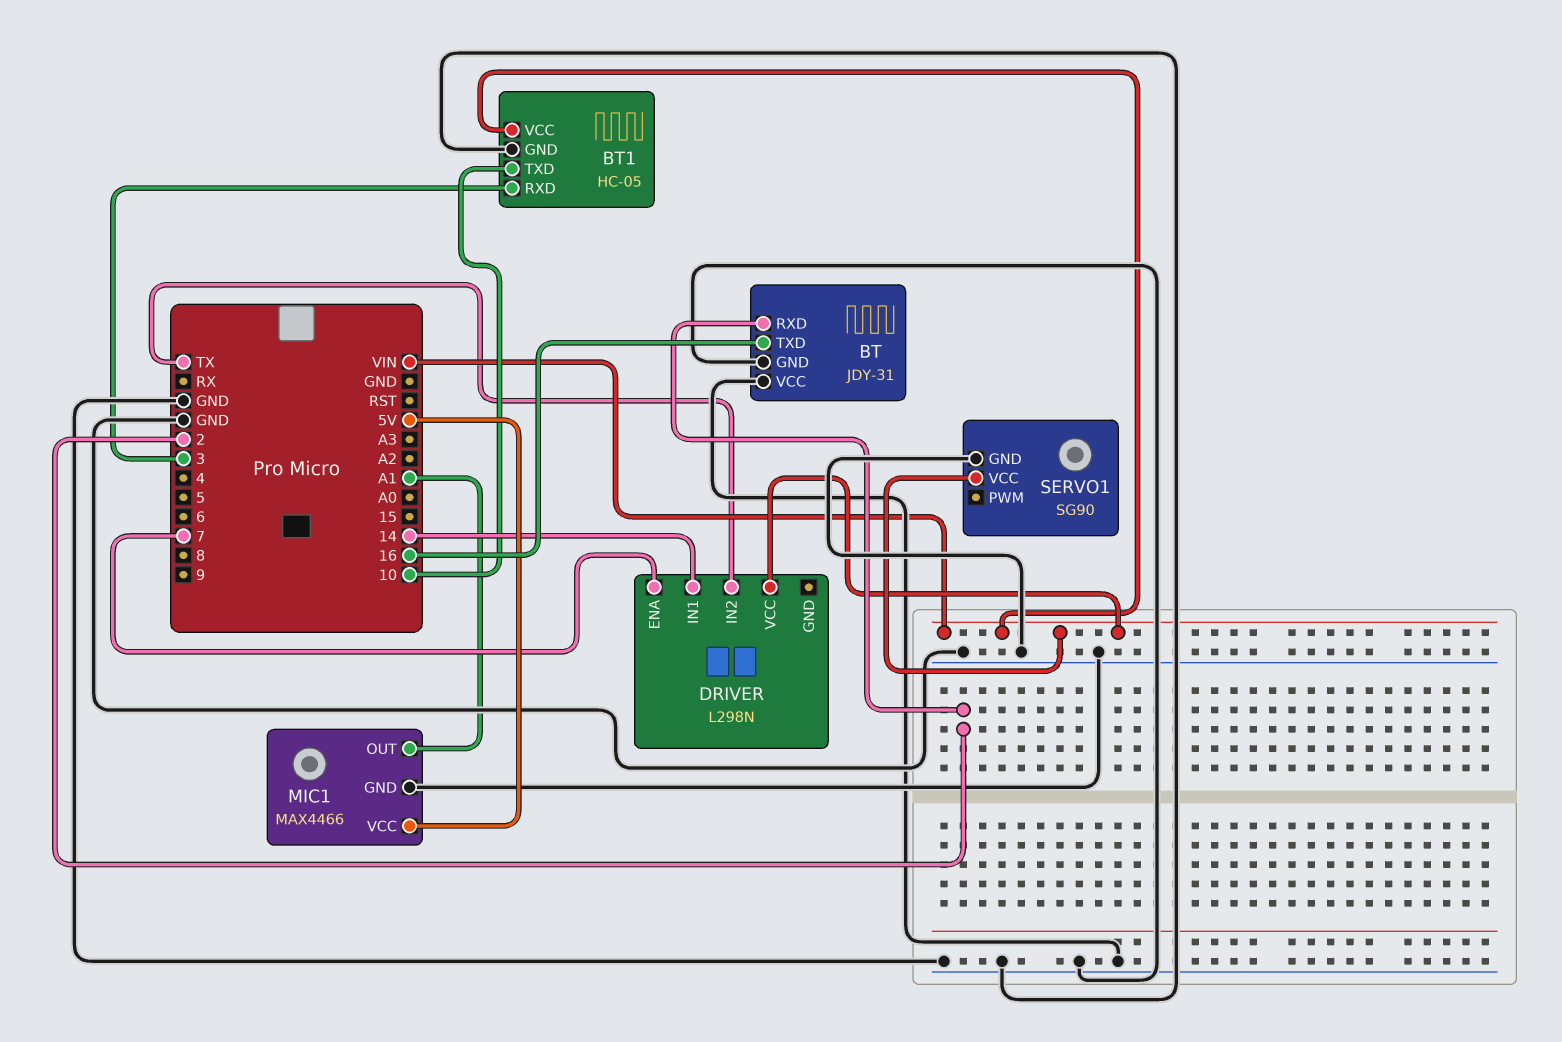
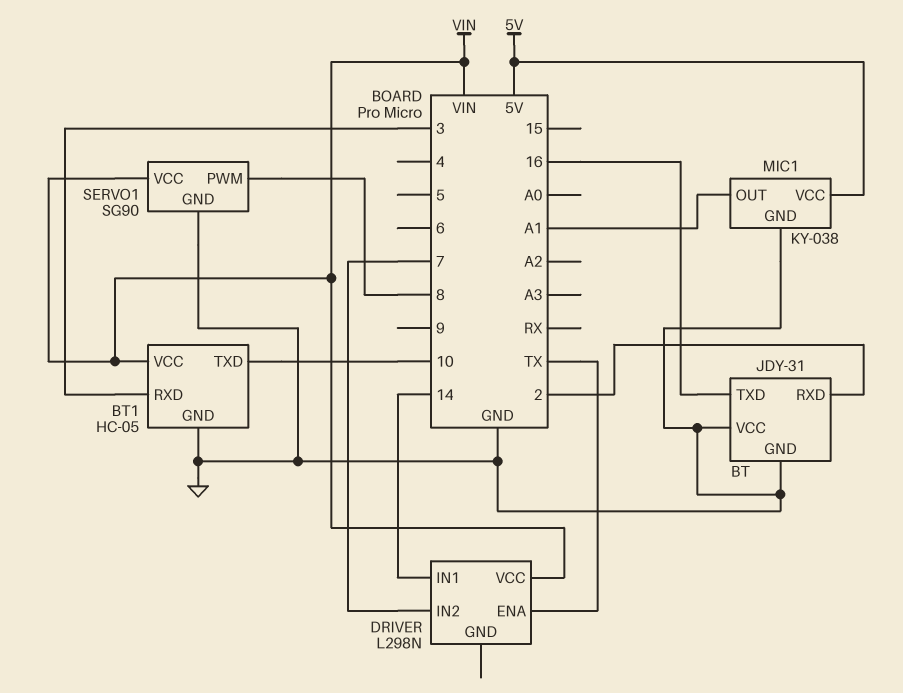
DRIVER pin ENA: 7 -> TX
DRIVER pin IN2: TX -> 7
MIC1: MAX4466 -> KY-038
SERVO1 pin PWM: none -> 8

